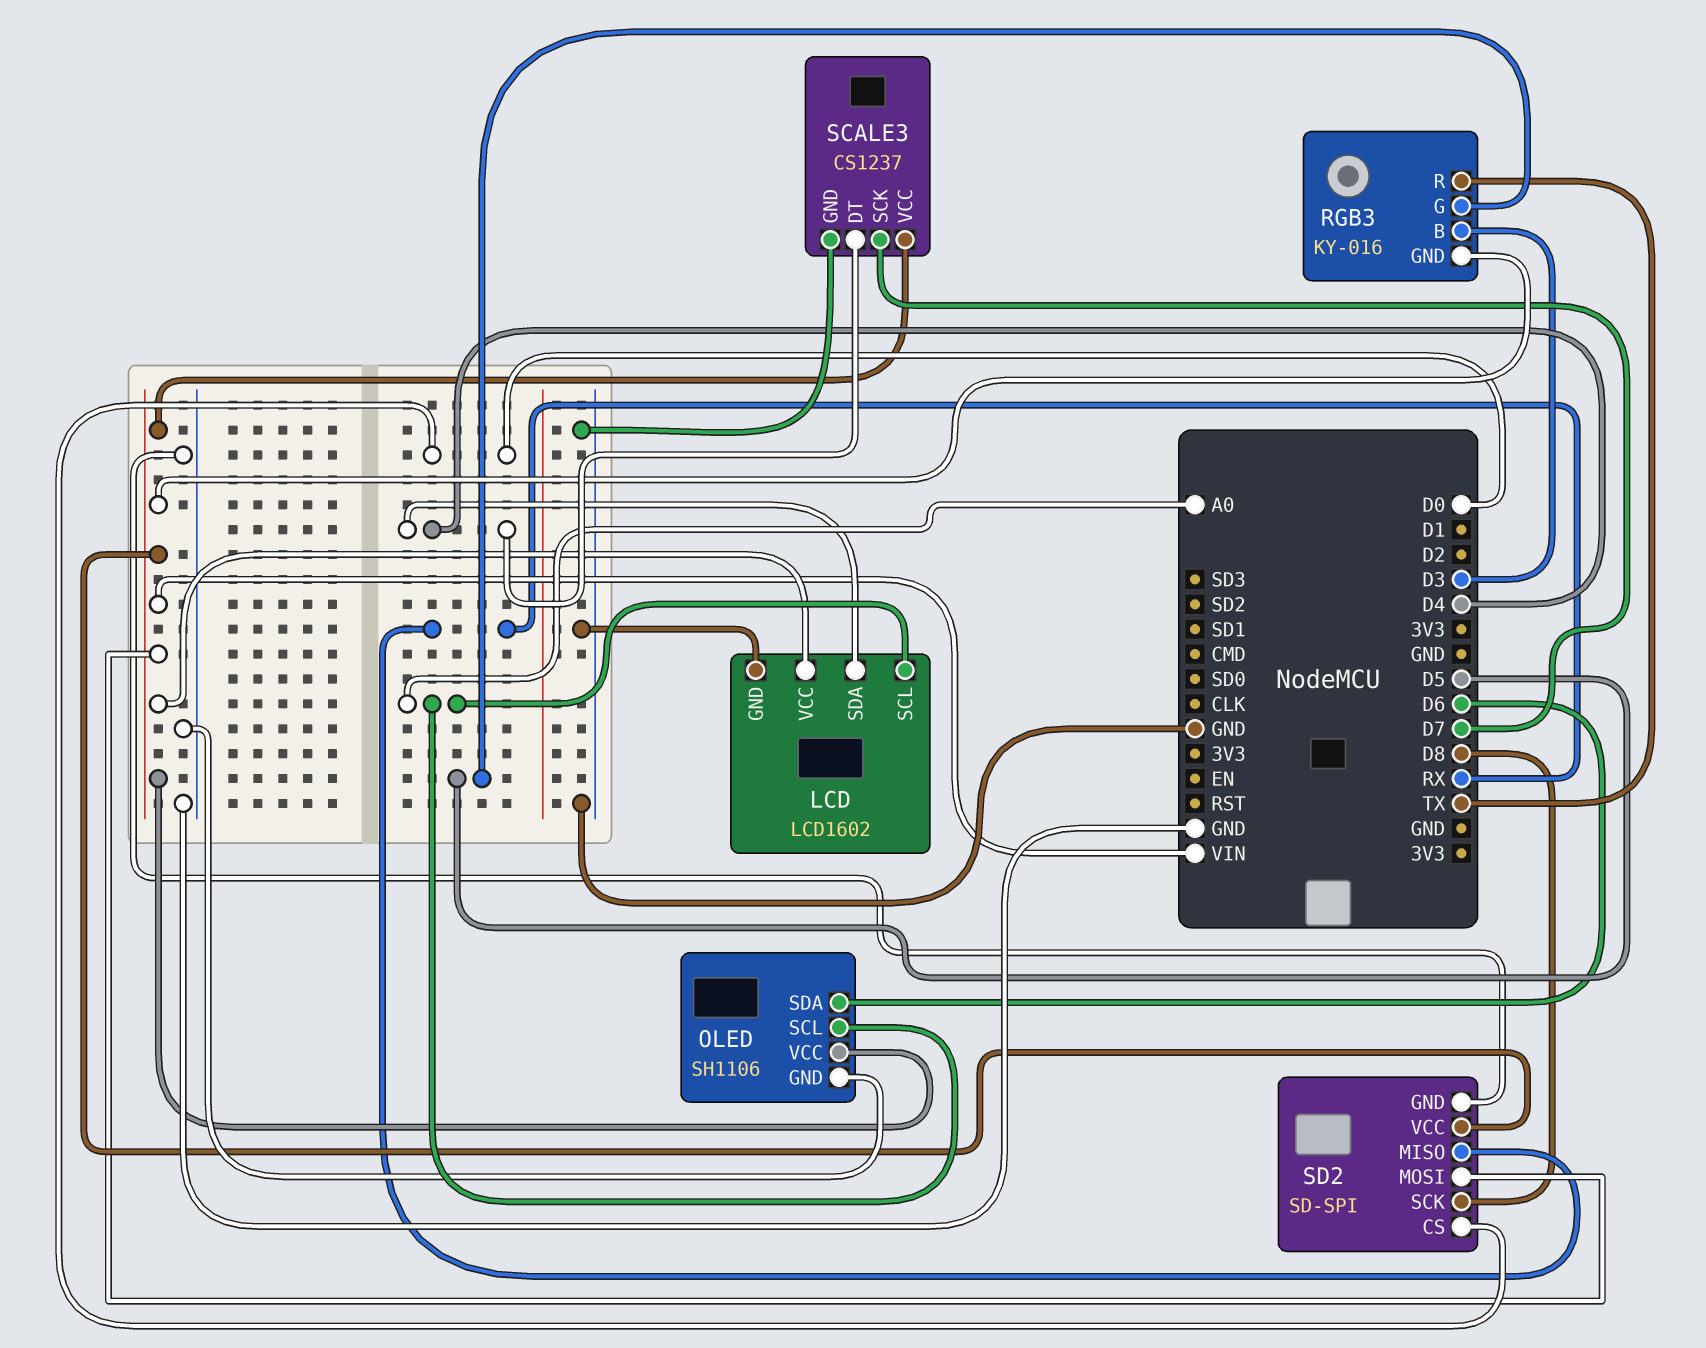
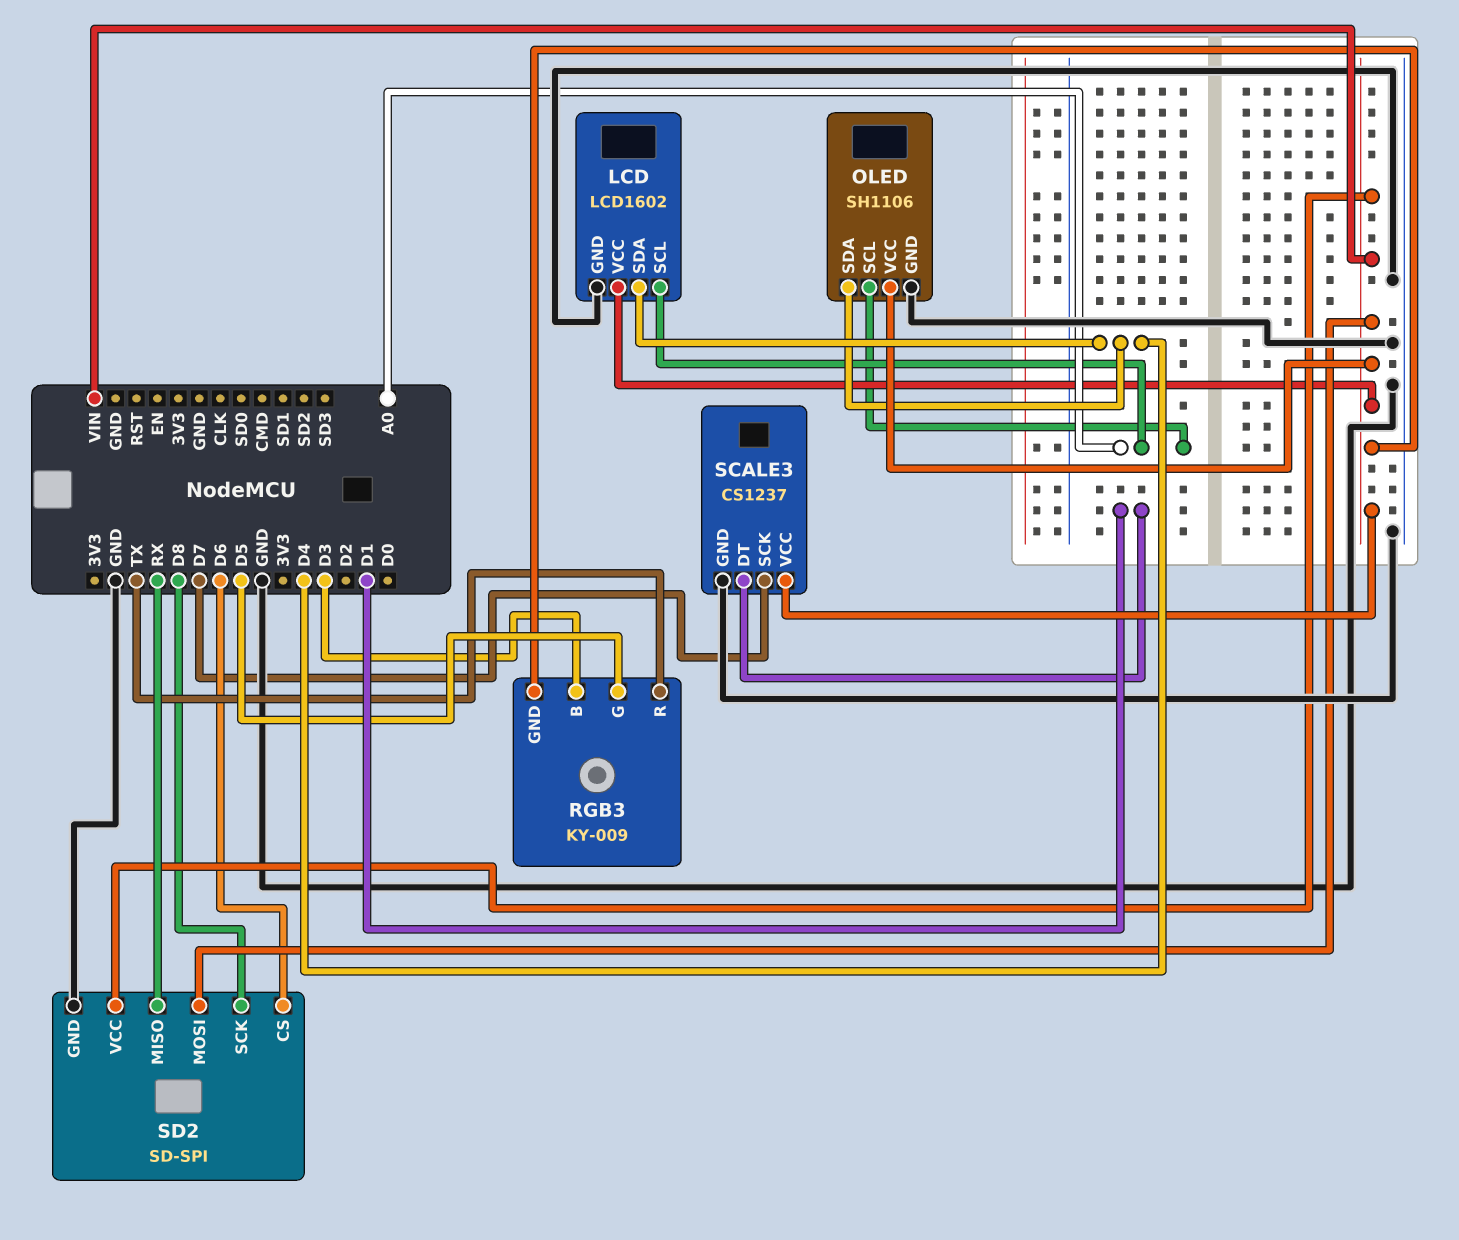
OLED pin SDA: D6 -> D4
RGB3: KY-016 -> KY-009
SCALE3 pin DT: D4 -> D1
SD2 pin CS: D0 -> D6

